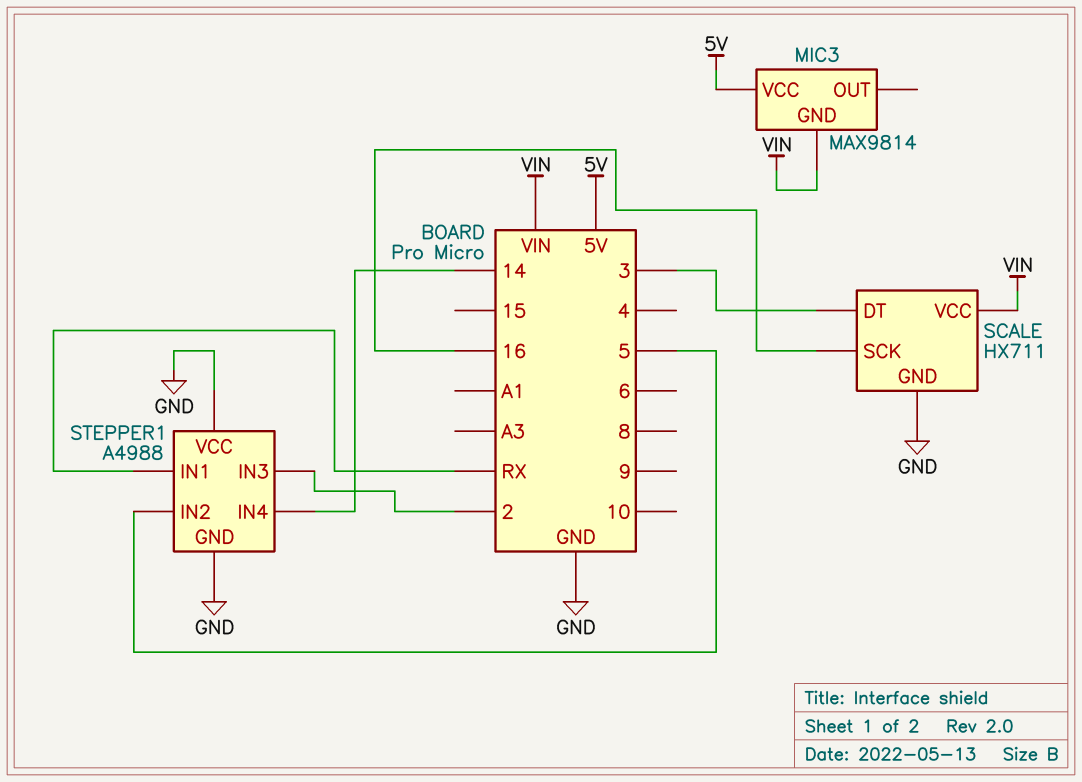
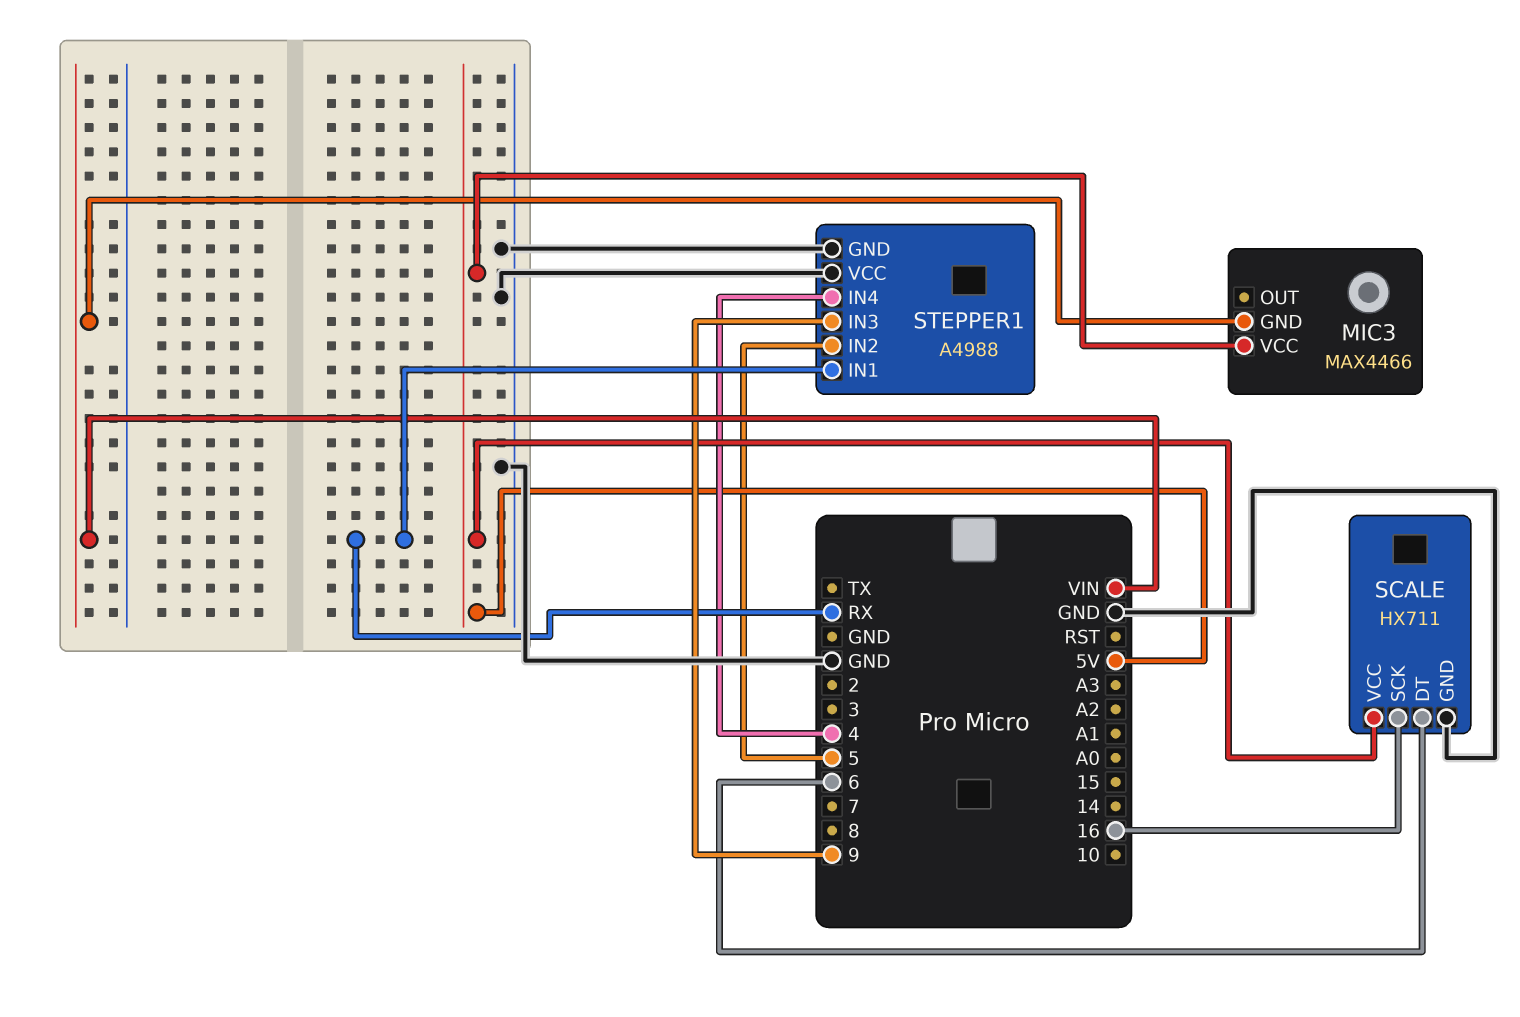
MIC3: MAX9814 -> MAX4466
SCALE pin DT: 3 -> 6
SCALE pin VCC: VIN -> 5V
STEPPER1 pin IN3: 2 -> 9
STEPPER1 pin IN4: 14 -> 4

